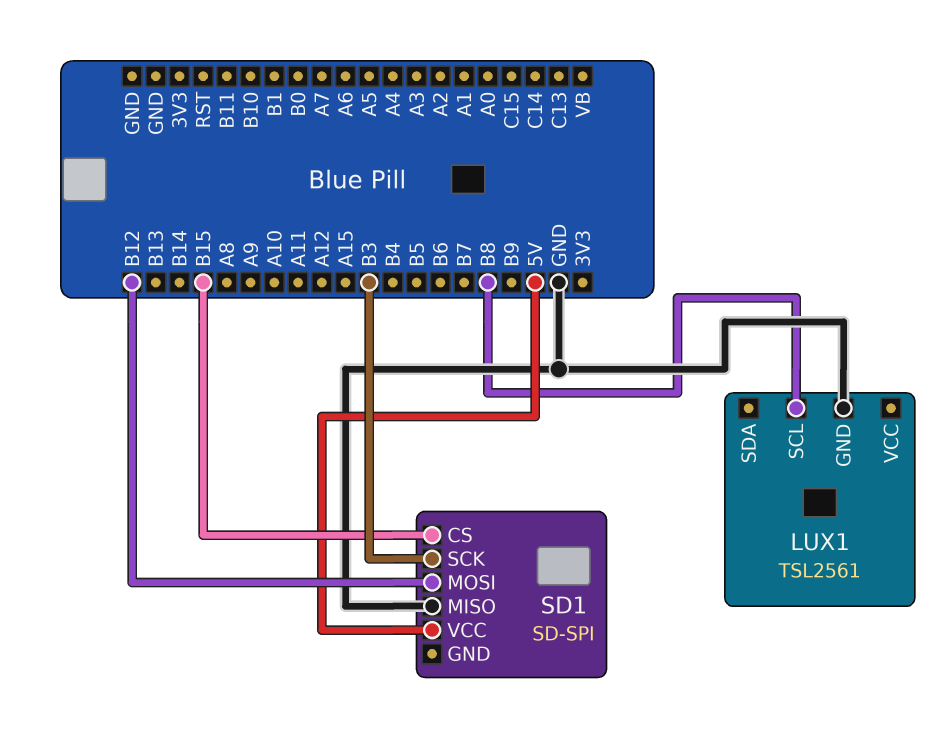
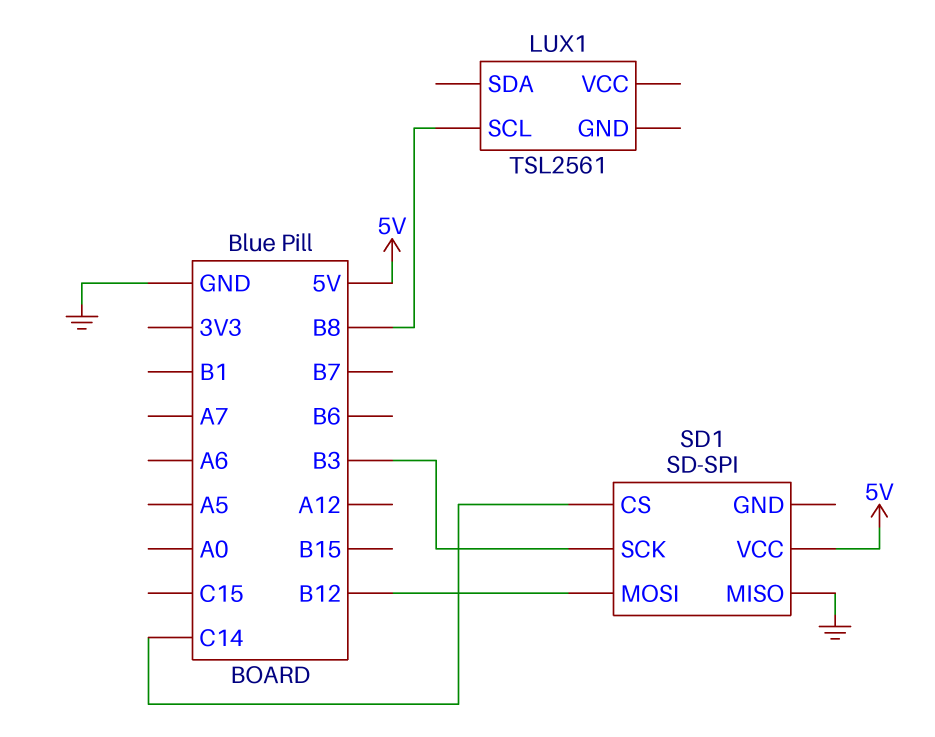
LUX1 pin GND: GND -> none
SD1 pin CS: B15 -> C14

